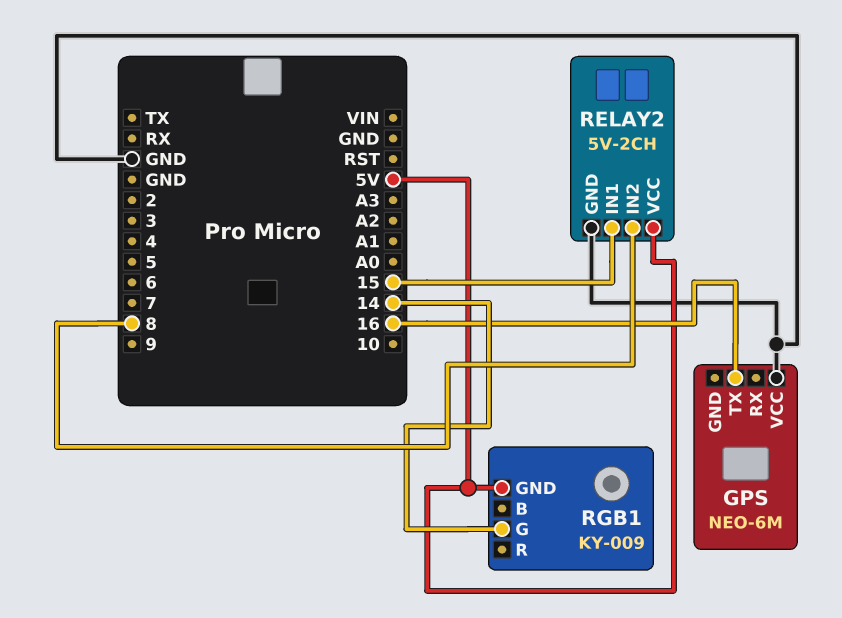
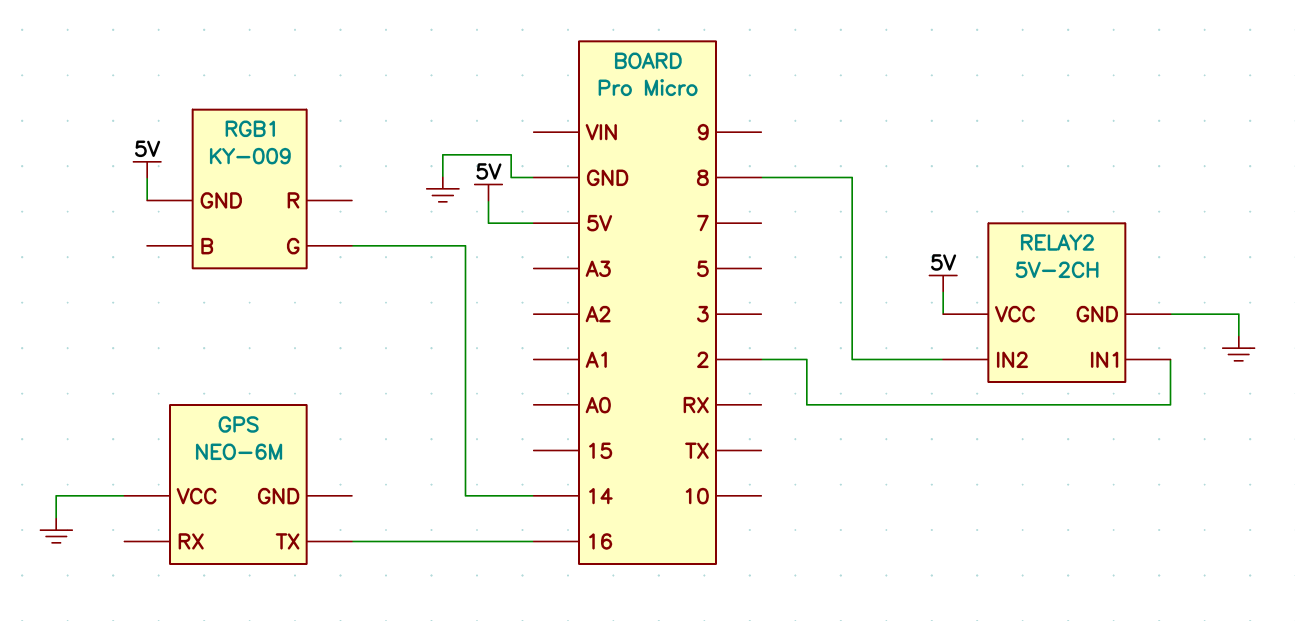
RELAY2 pin IN1: 15 -> 2

